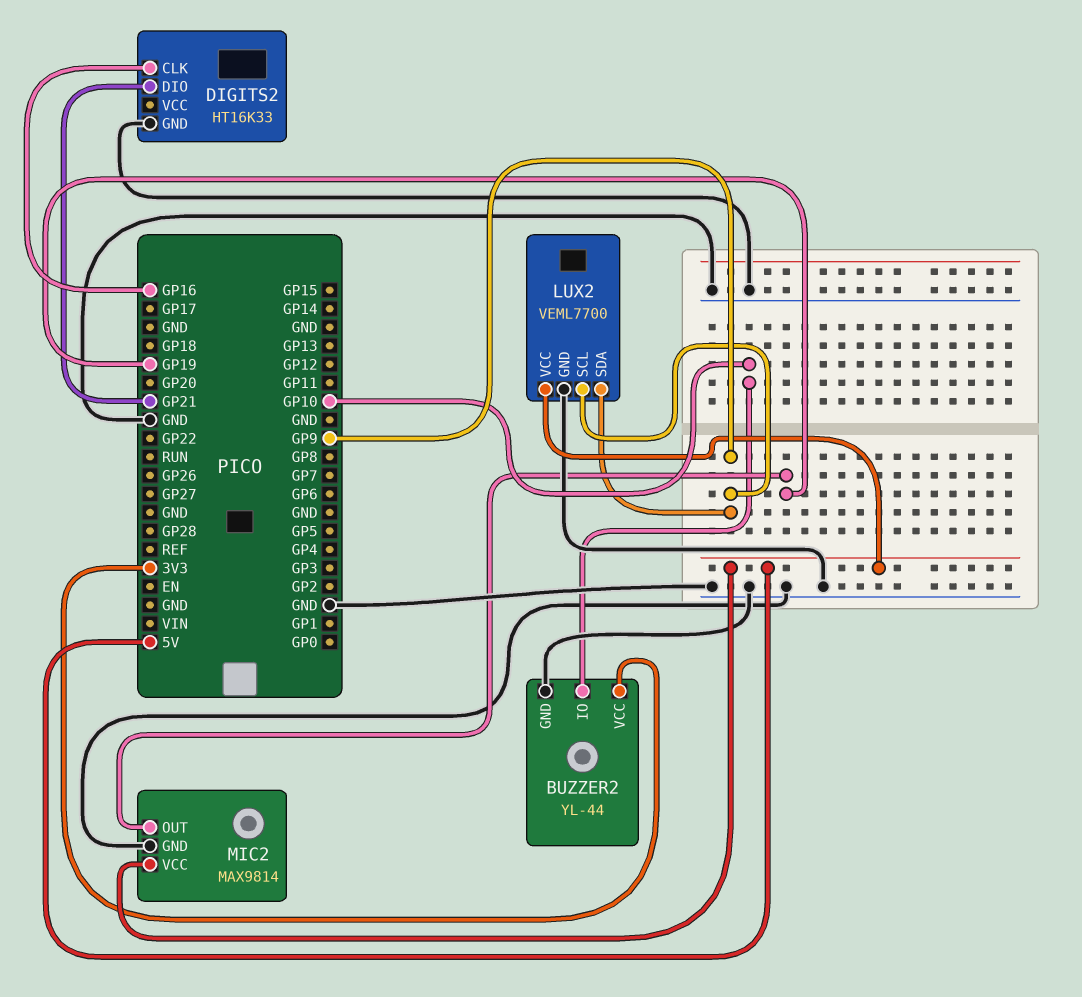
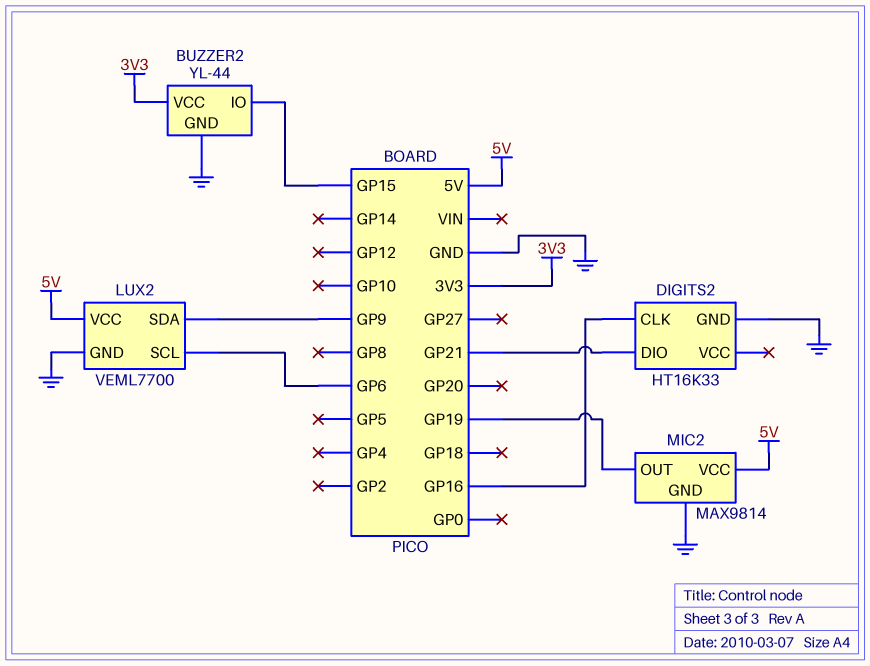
BUZZER2 pin IO: GP10 -> GP15
LUX2 pin SCL: GP9 -> GP6

